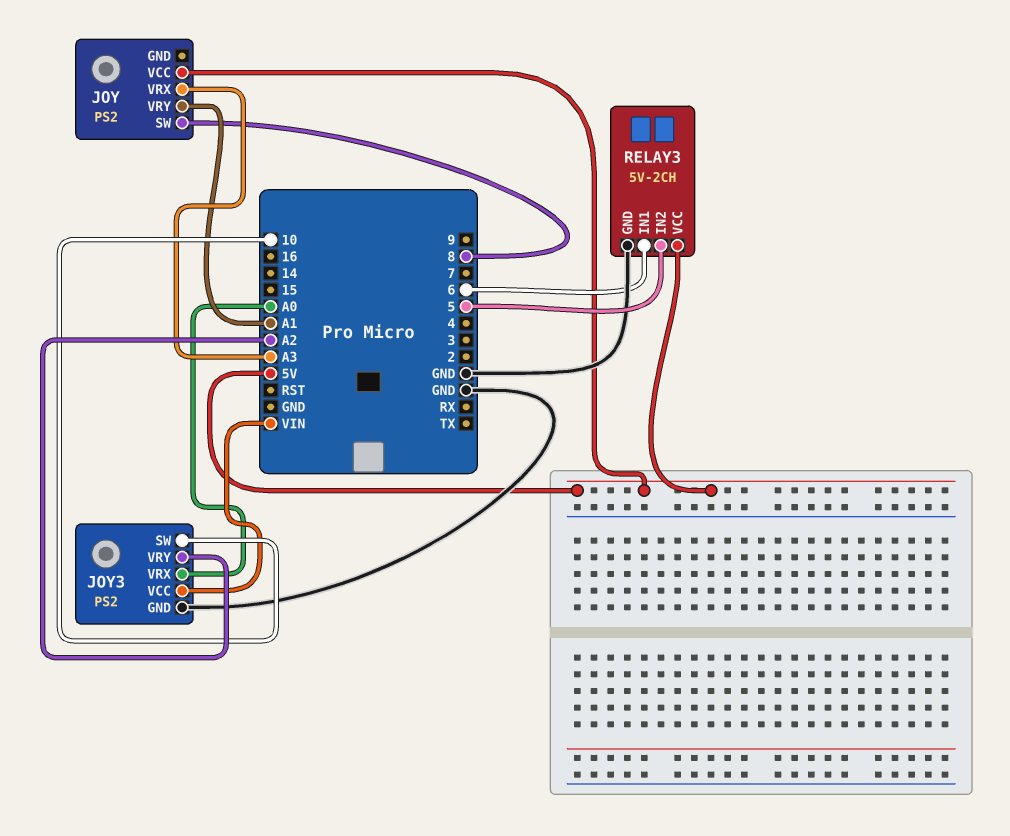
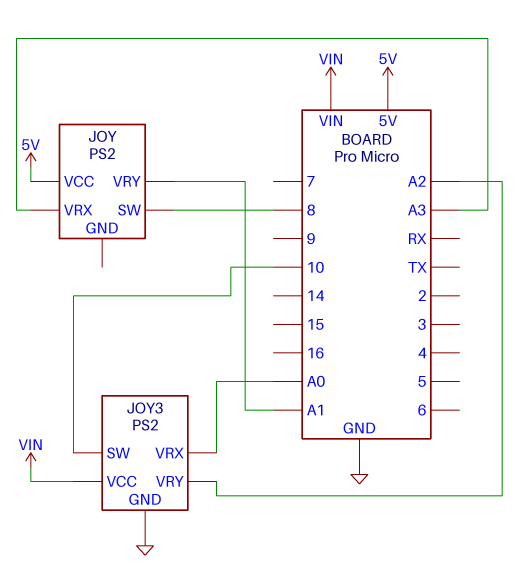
RELAY3: 5V-2CH -> none
RELAY3 pin GND: GND -> none
RELAY3 pin IN1: 6 -> none
RELAY3 pin IN2: 5 -> none
RELAY3 pin VCC: 5V -> none

